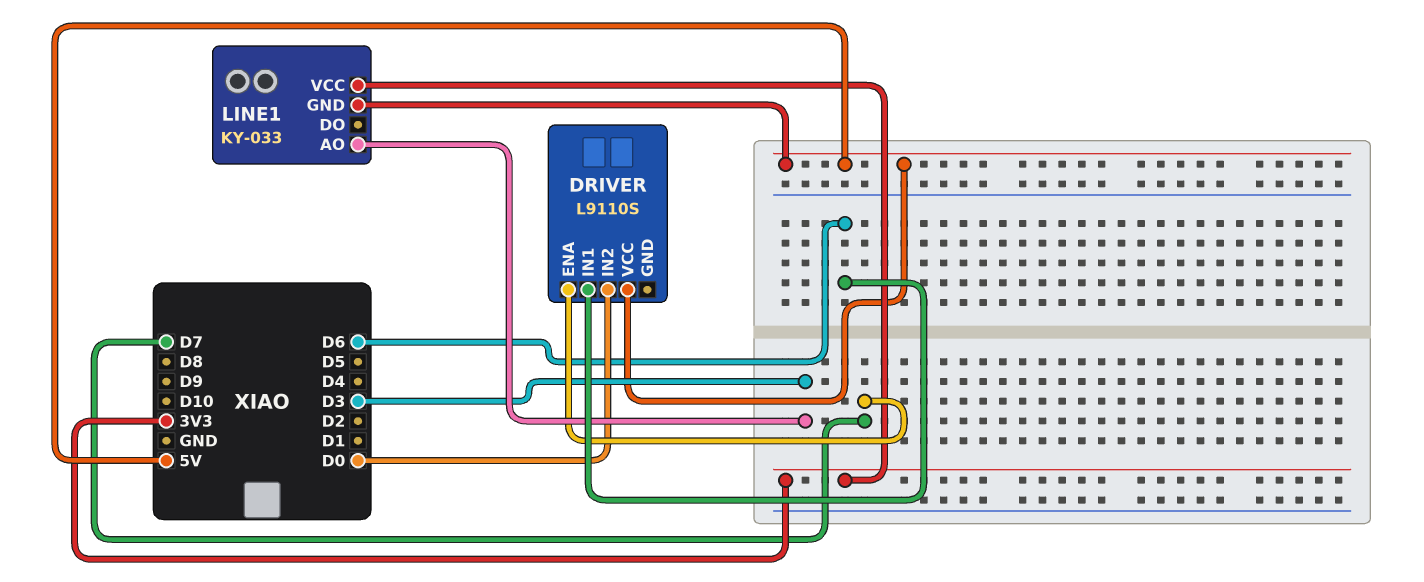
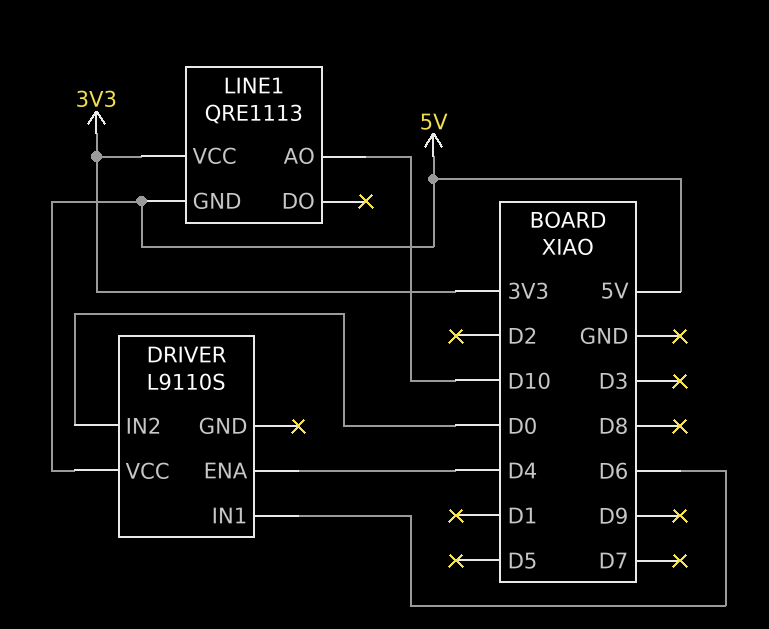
DRIVER pin ENA: D7 -> D4
LINE1: KY-033 -> QRE1113
LINE1 pin AO: D3 -> D10

